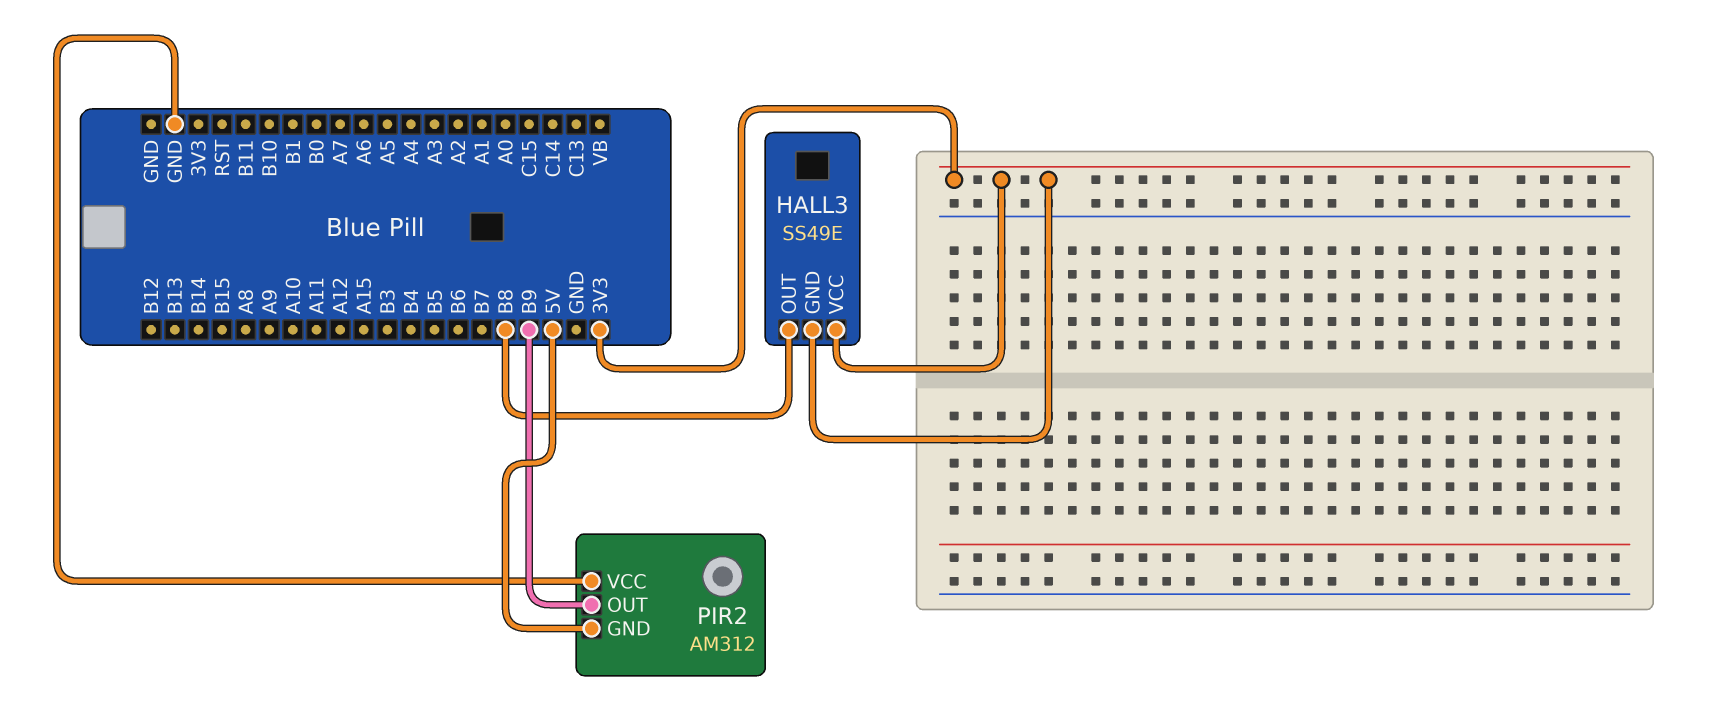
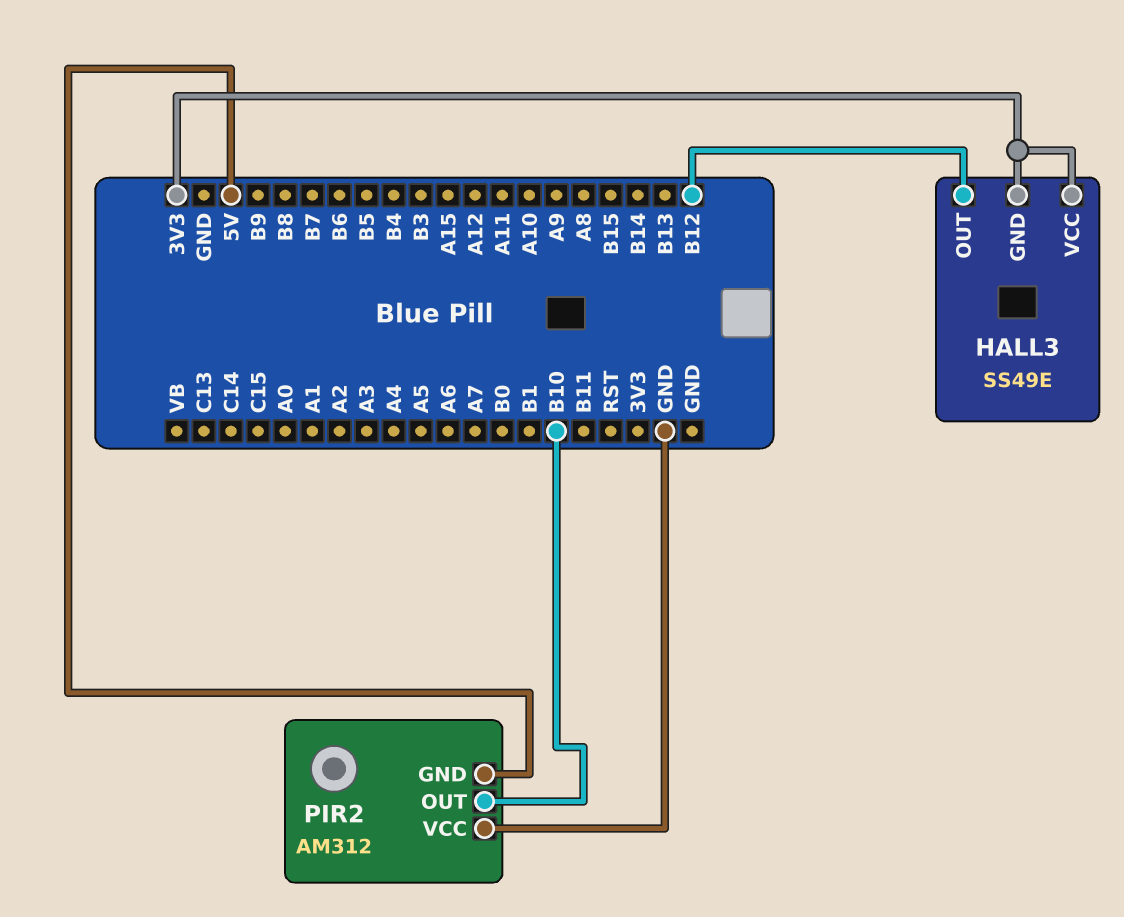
HALL3 pin OUT: B8 -> B12
PIR2 pin OUT: B9 -> B10

